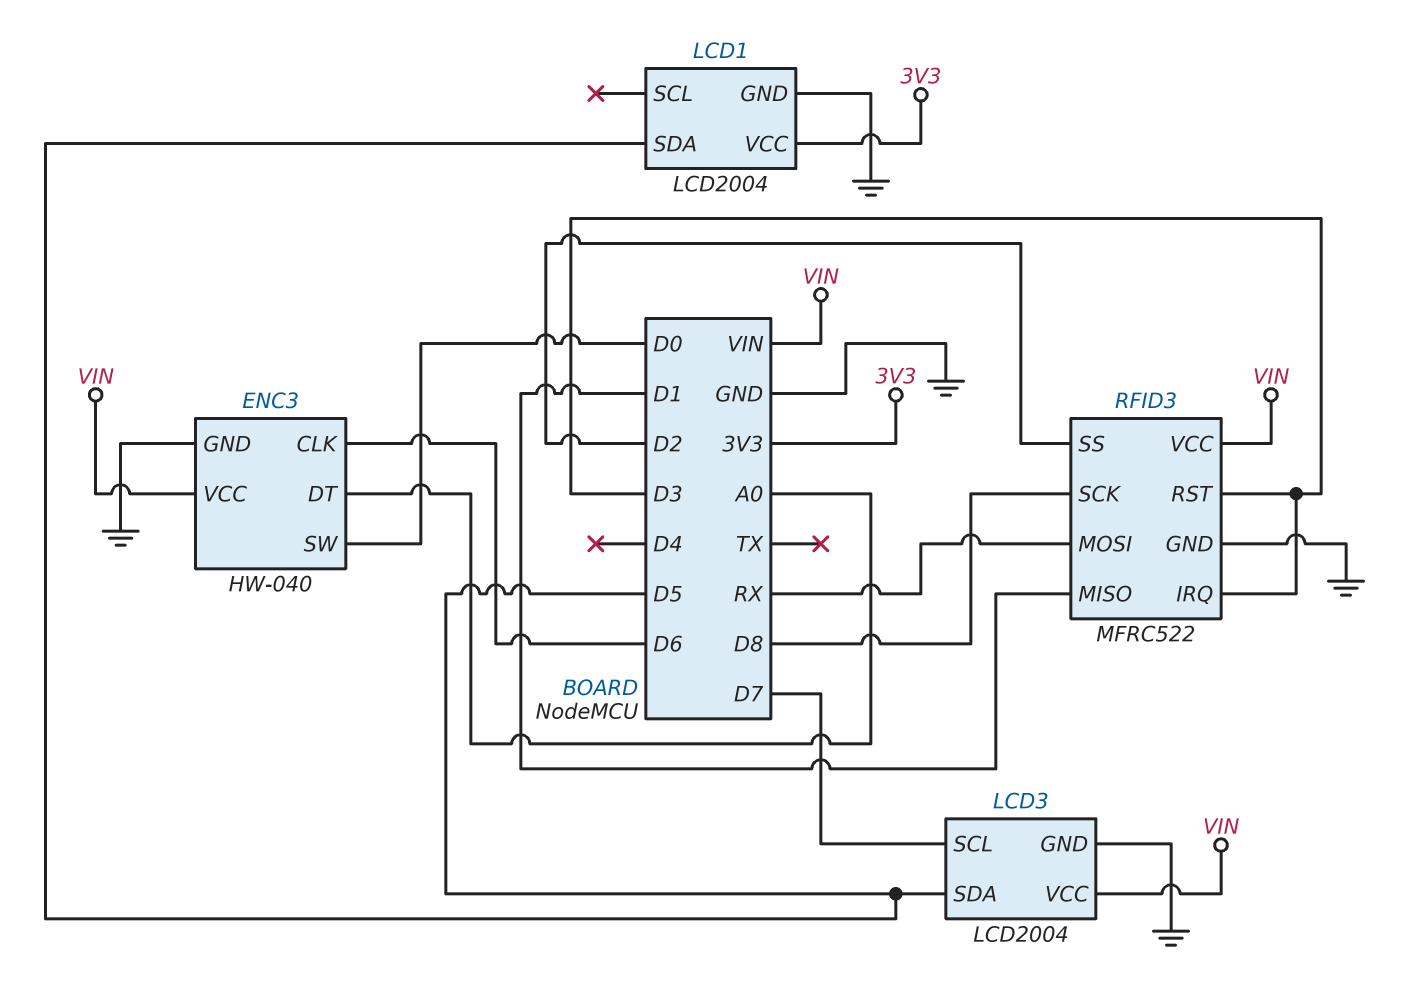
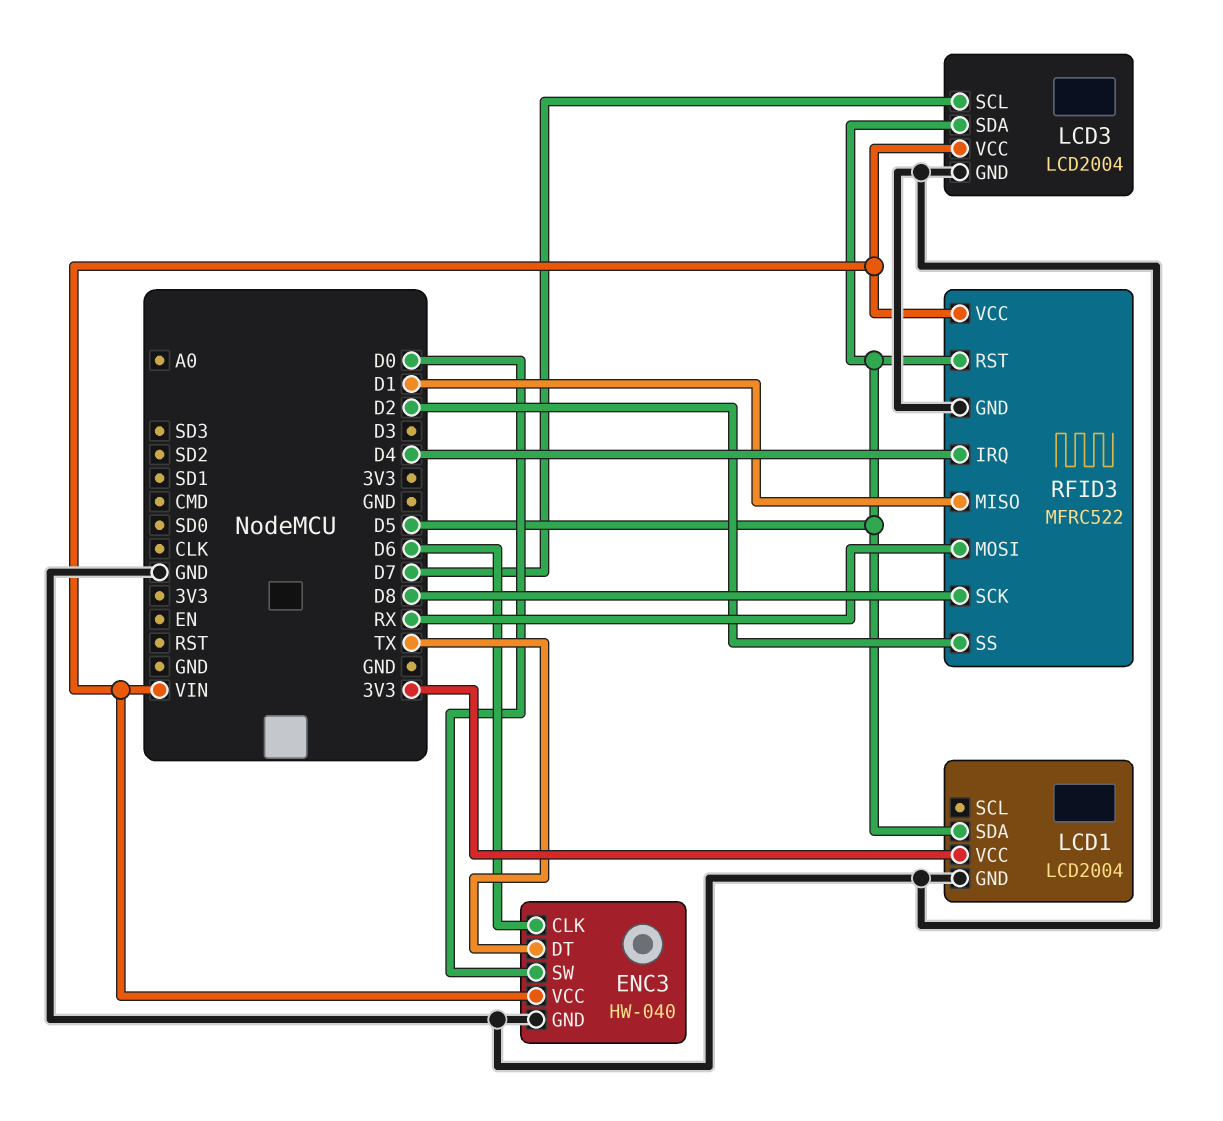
ENC3 pin DT: A0 -> TX
RFID3 pin IRQ: D3 -> D4
RFID3 pin RST: D3 -> D5

